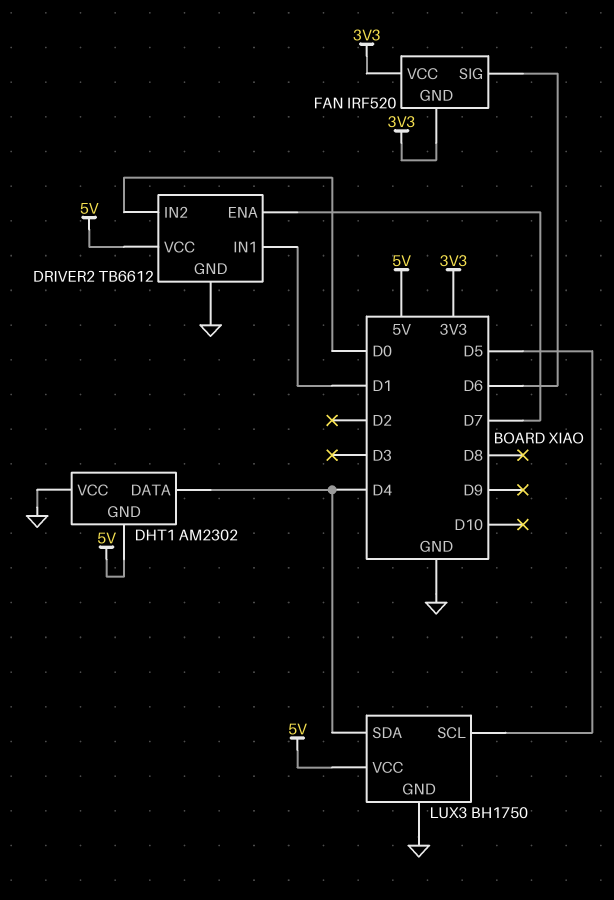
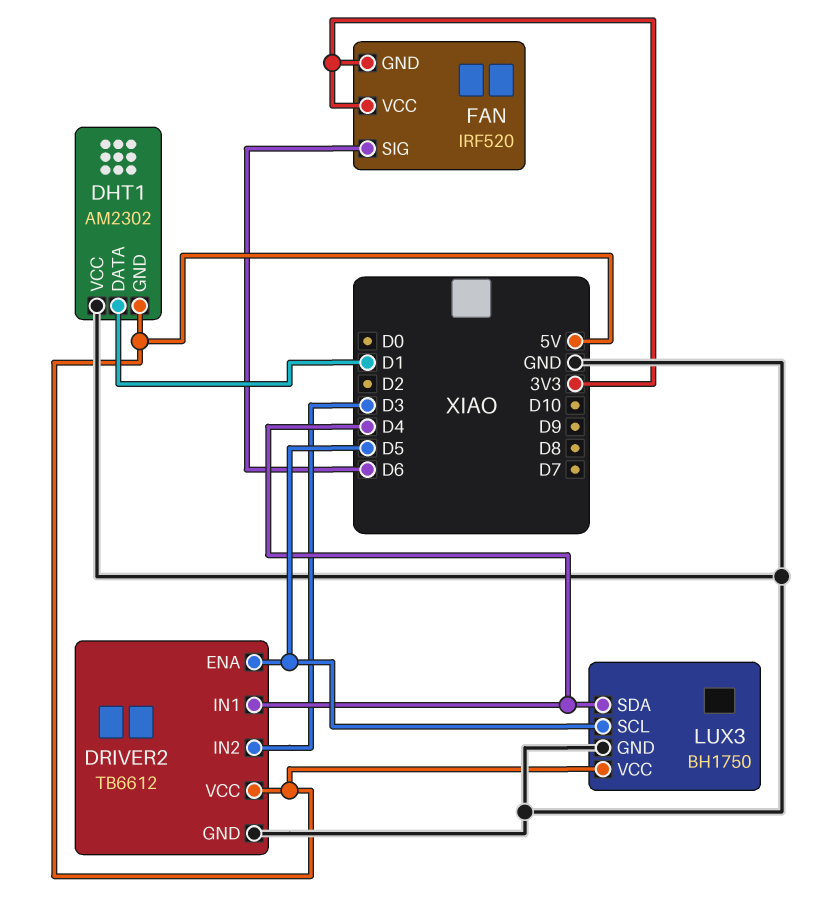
DHT1 pin DATA: D4 -> D1
DRIVER2 pin ENA: D7 -> D5
DRIVER2 pin IN1: D1 -> D4
DRIVER2 pin IN2: D0 -> D3

